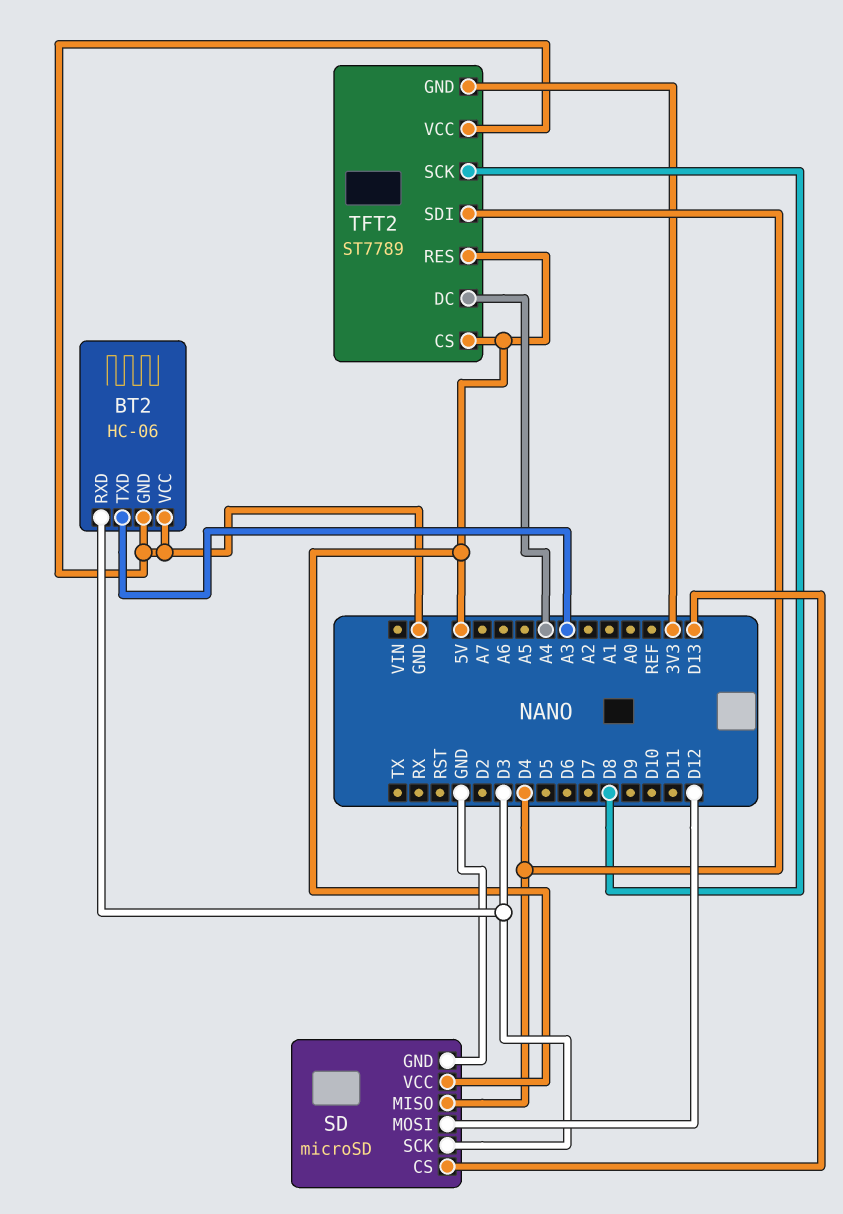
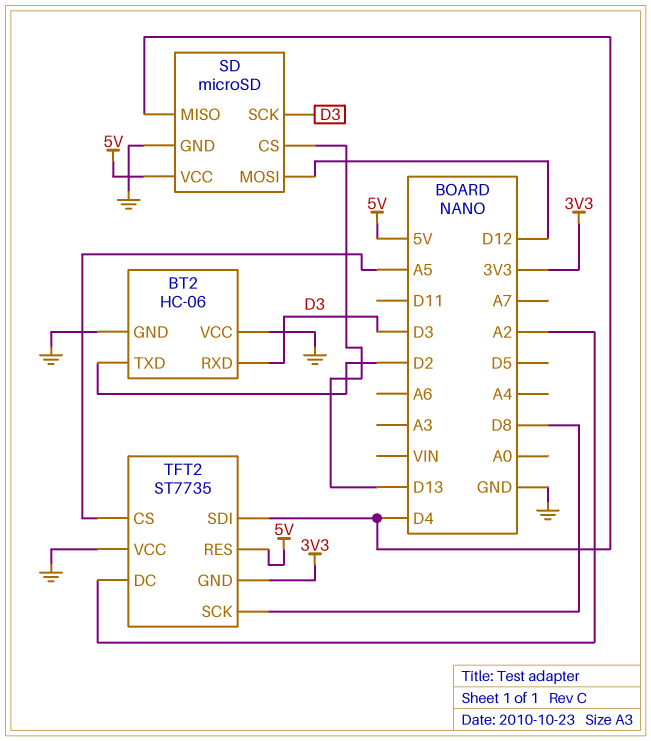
BT2 pin TXD: A3 -> D2
TFT2: ST7789 -> ST7735
TFT2 pin CS: 5V -> A5
TFT2 pin DC: A4 -> A2

